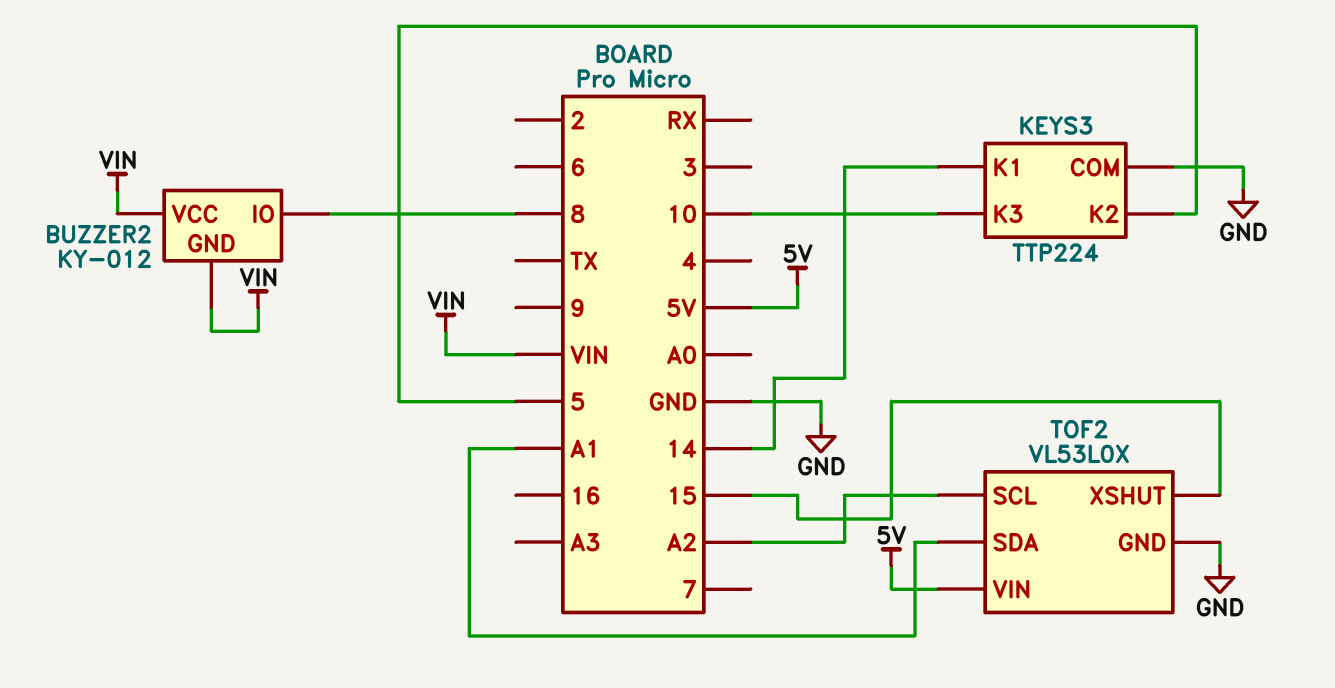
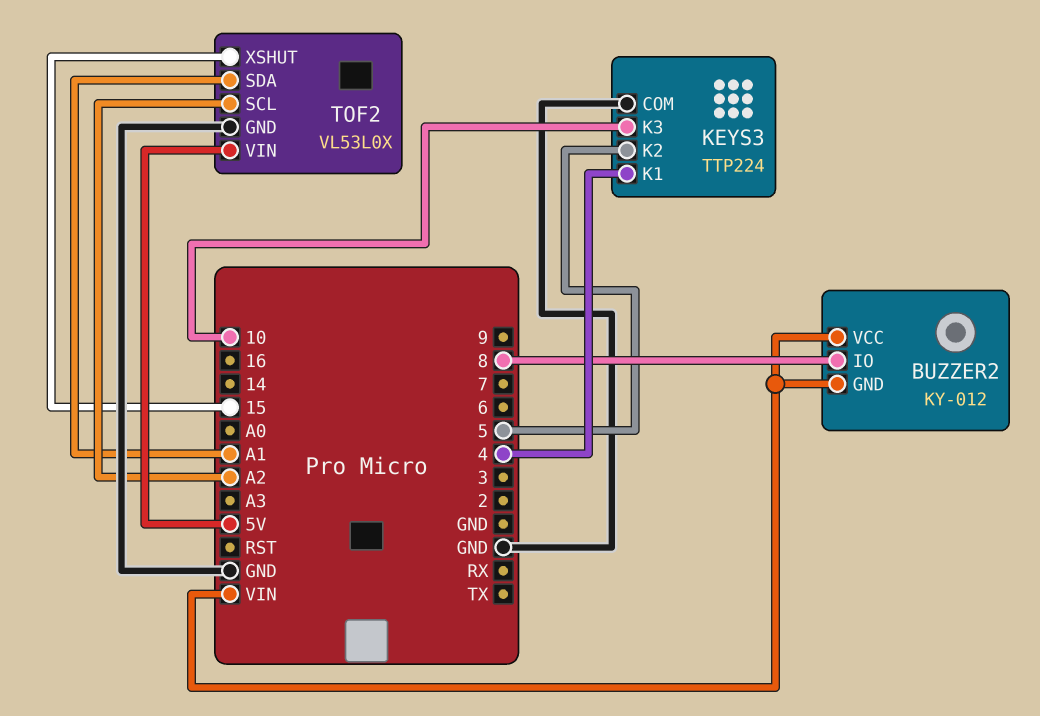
KEYS3 pin K1: 14 -> 4

